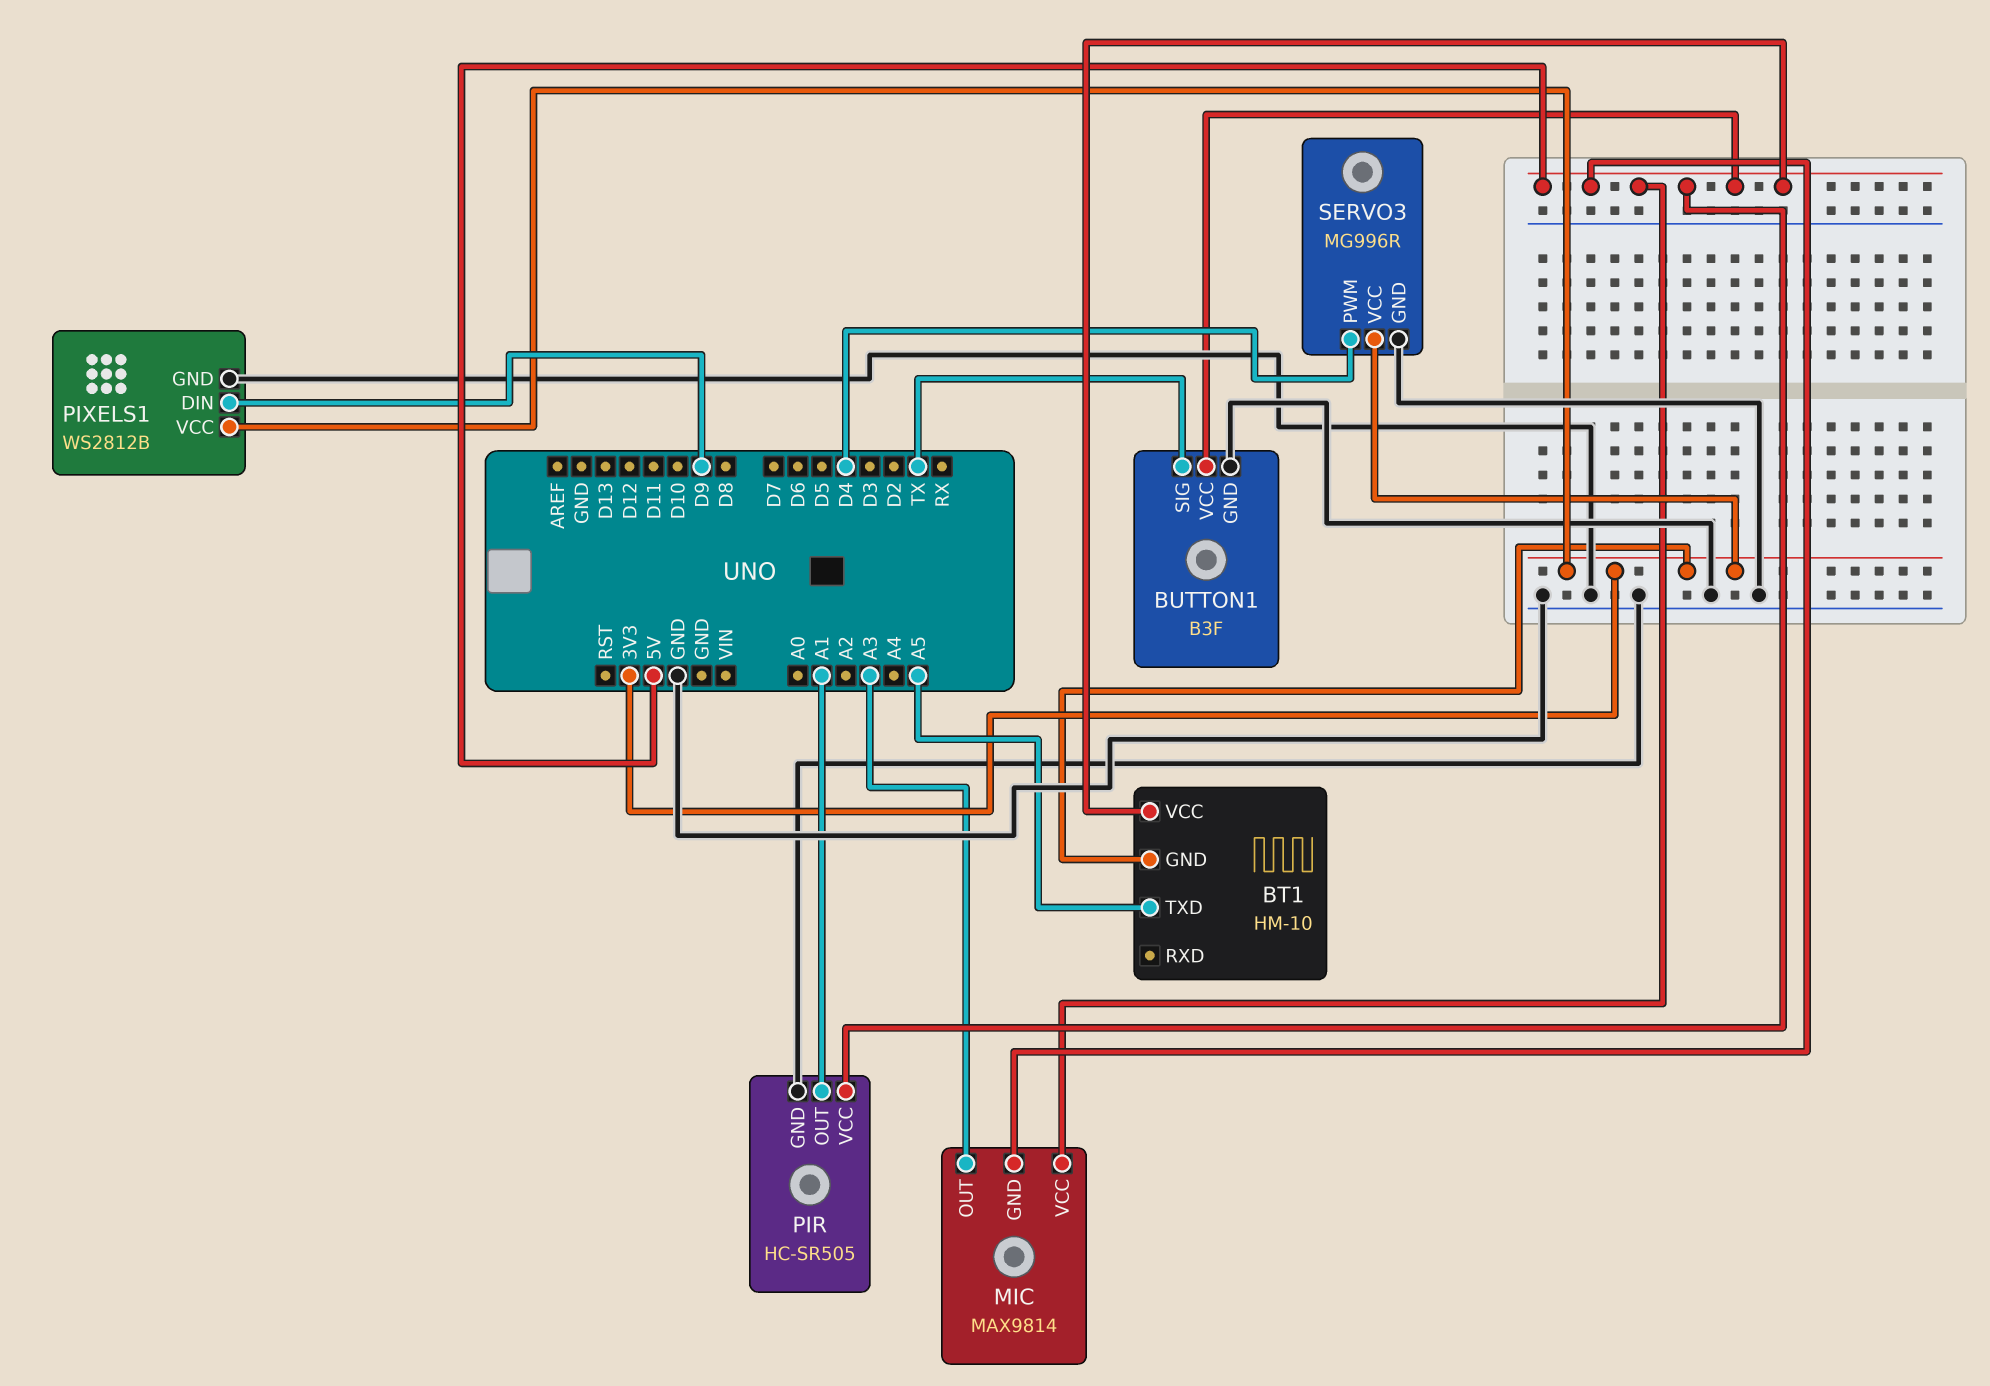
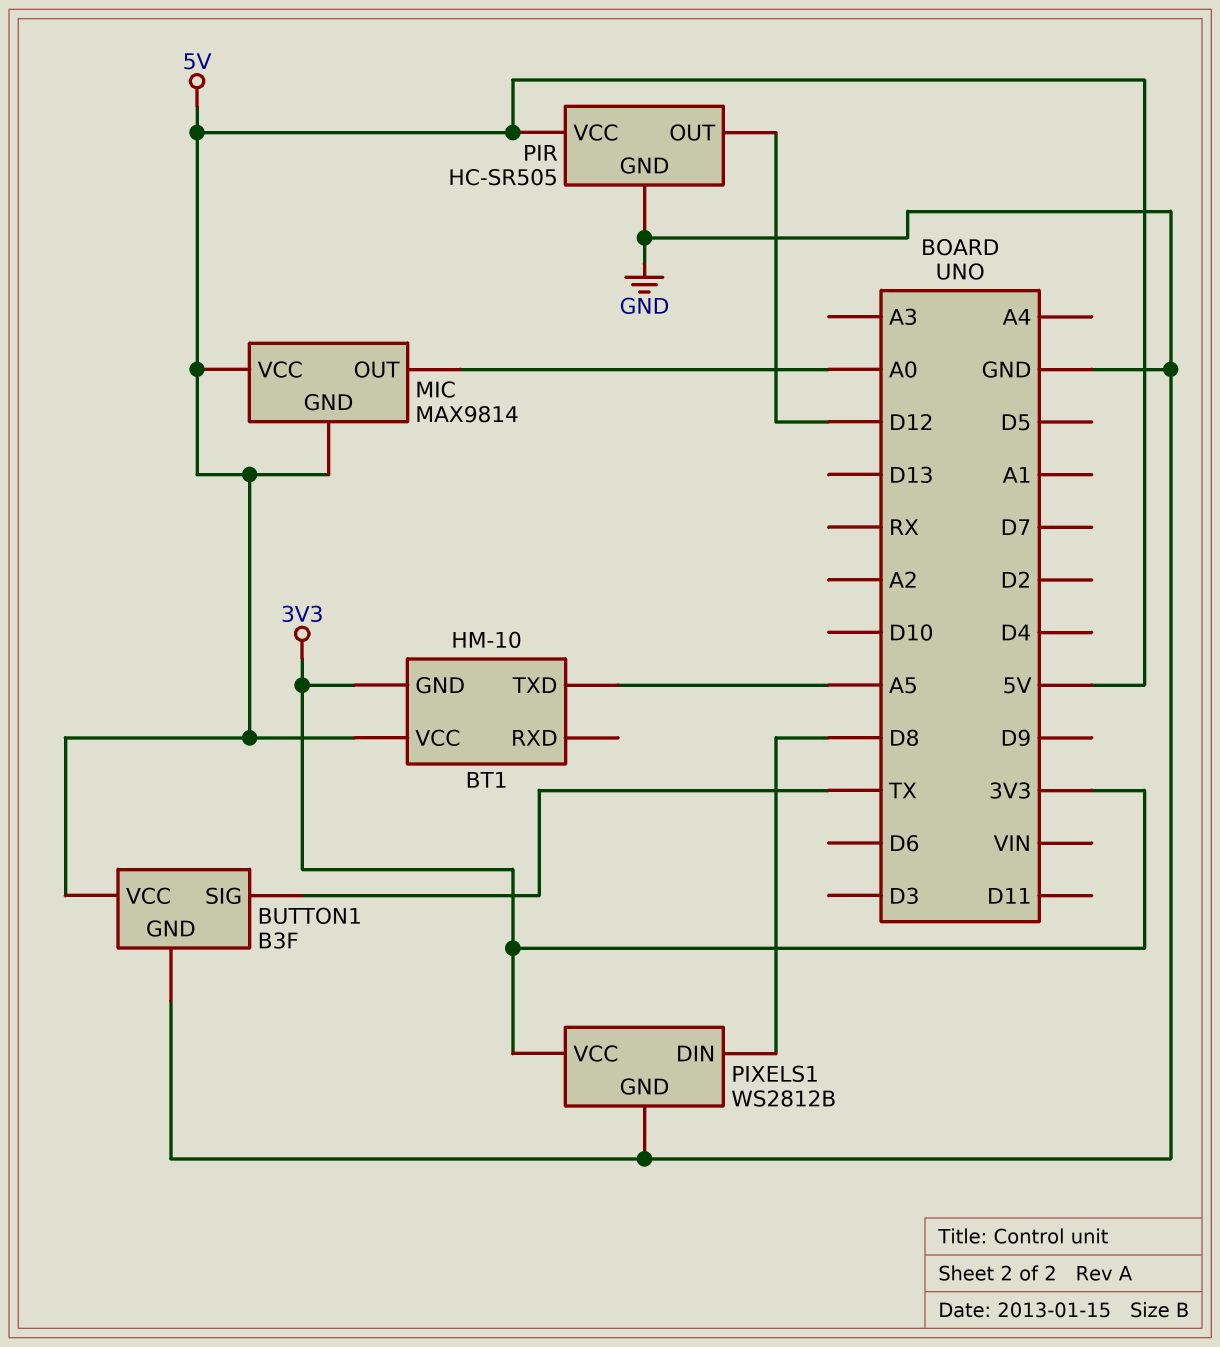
MIC pin OUT: A3 -> A0
PIR pin OUT: A1 -> D12
PIXELS1 pin DIN: D9 -> D8
SERVO3: MG996R -> none
SERVO3 pin GND: GND -> none
SERVO3 pin PWM: D4 -> none
SERVO3 pin VCC: 3V3 -> none

